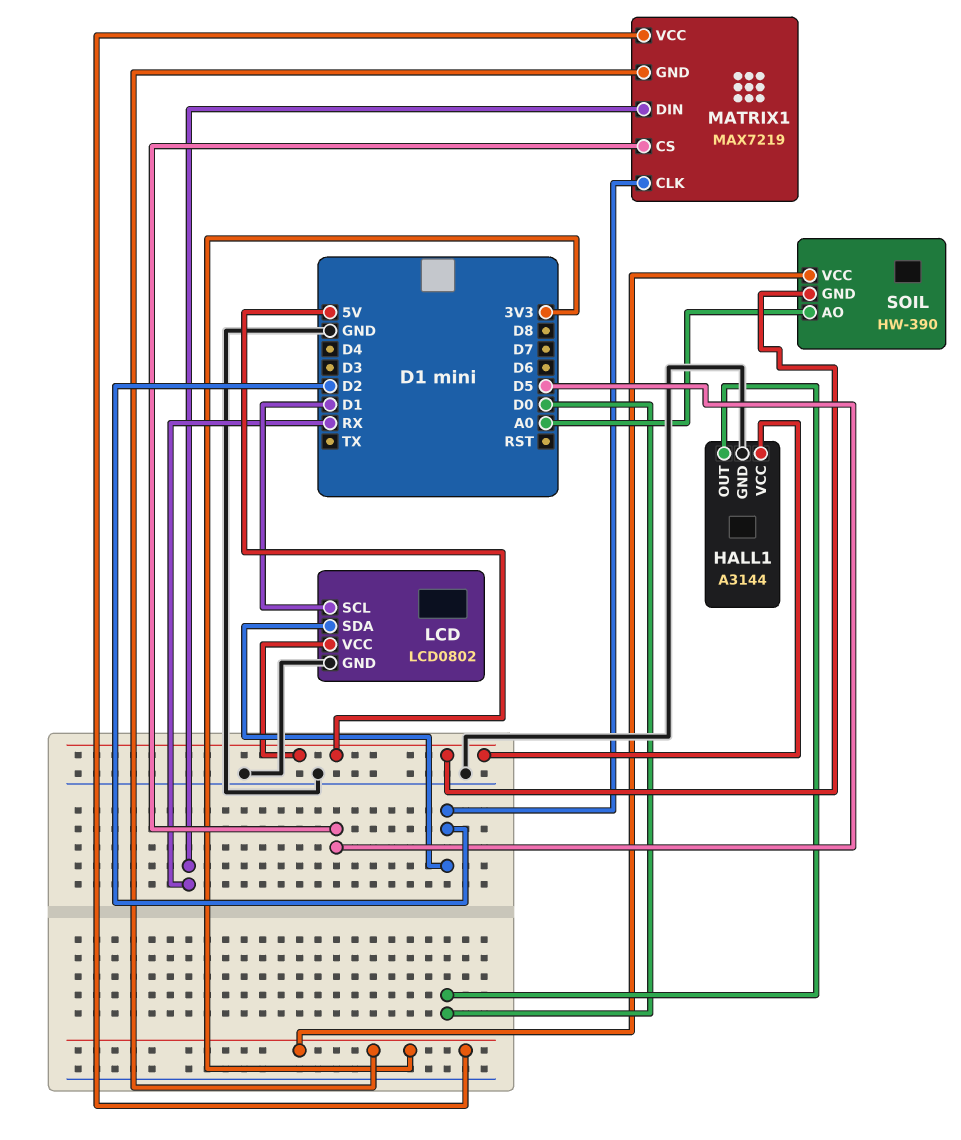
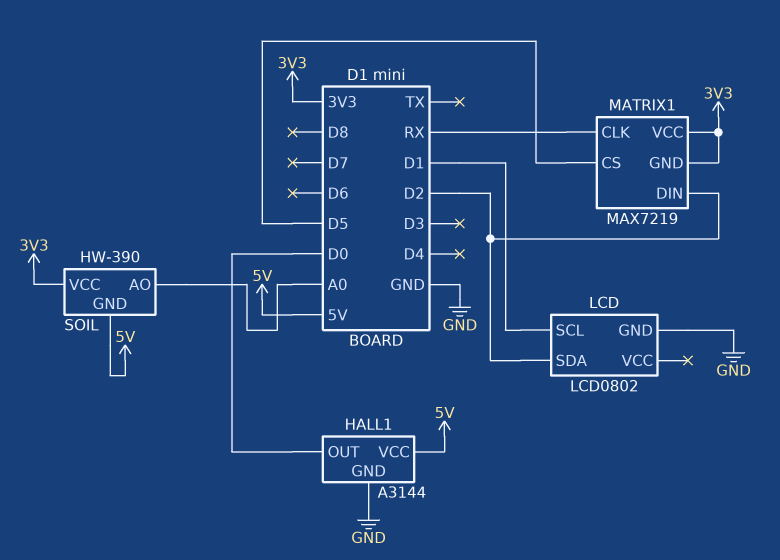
LCD pin VCC: 5V -> none
MATRIX1 pin CLK: D2 -> RX
MATRIX1 pin DIN: RX -> D2

